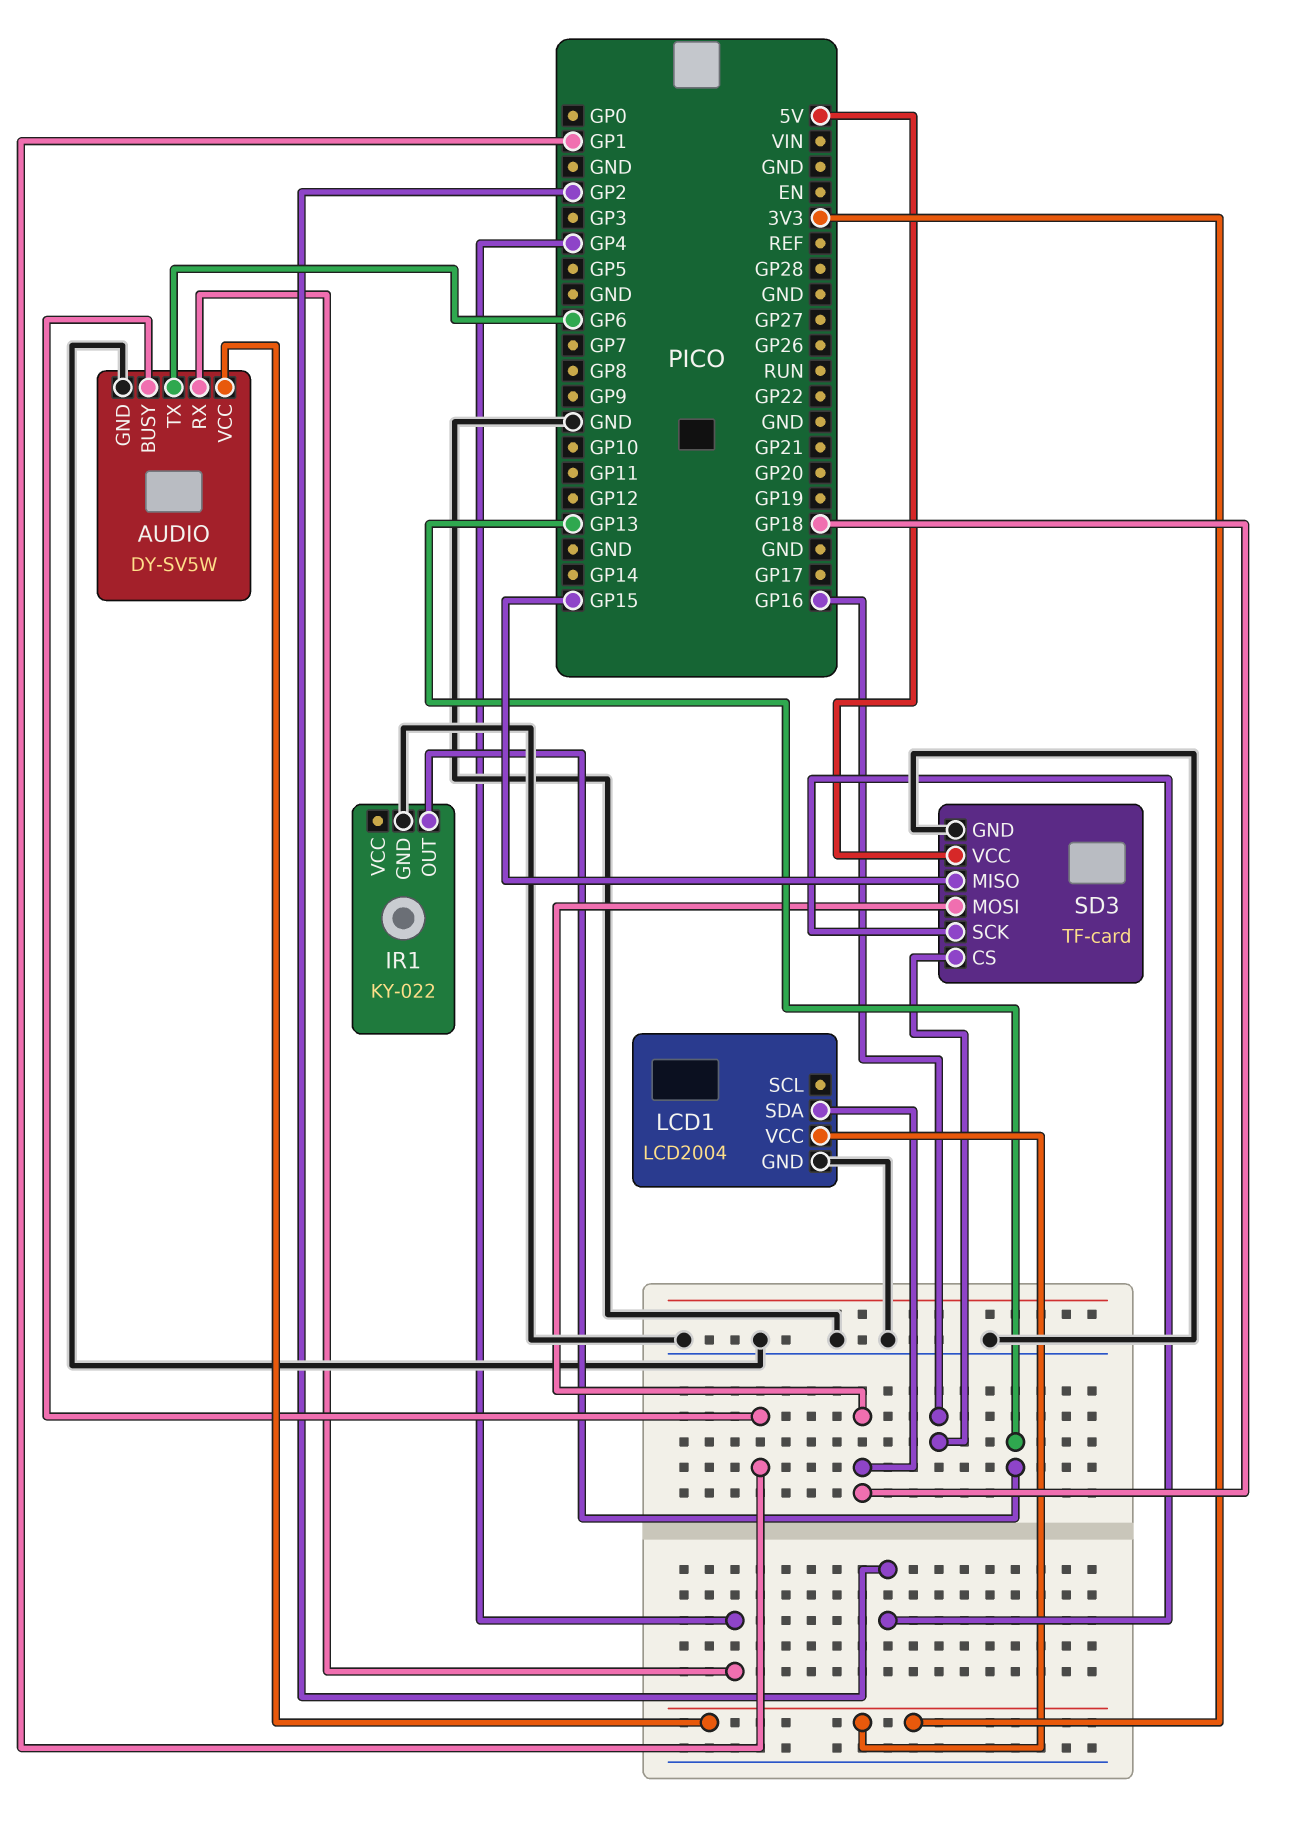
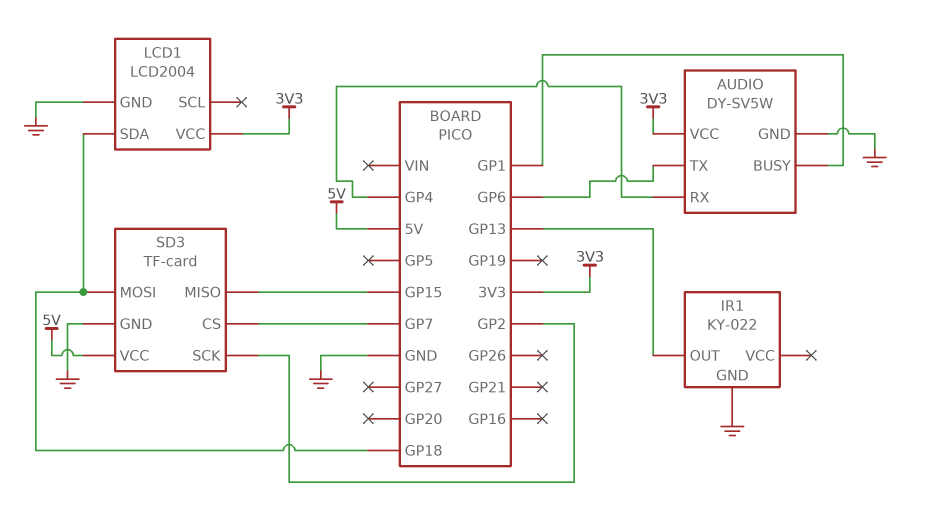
SD3 pin CS: GP16 -> GP7

